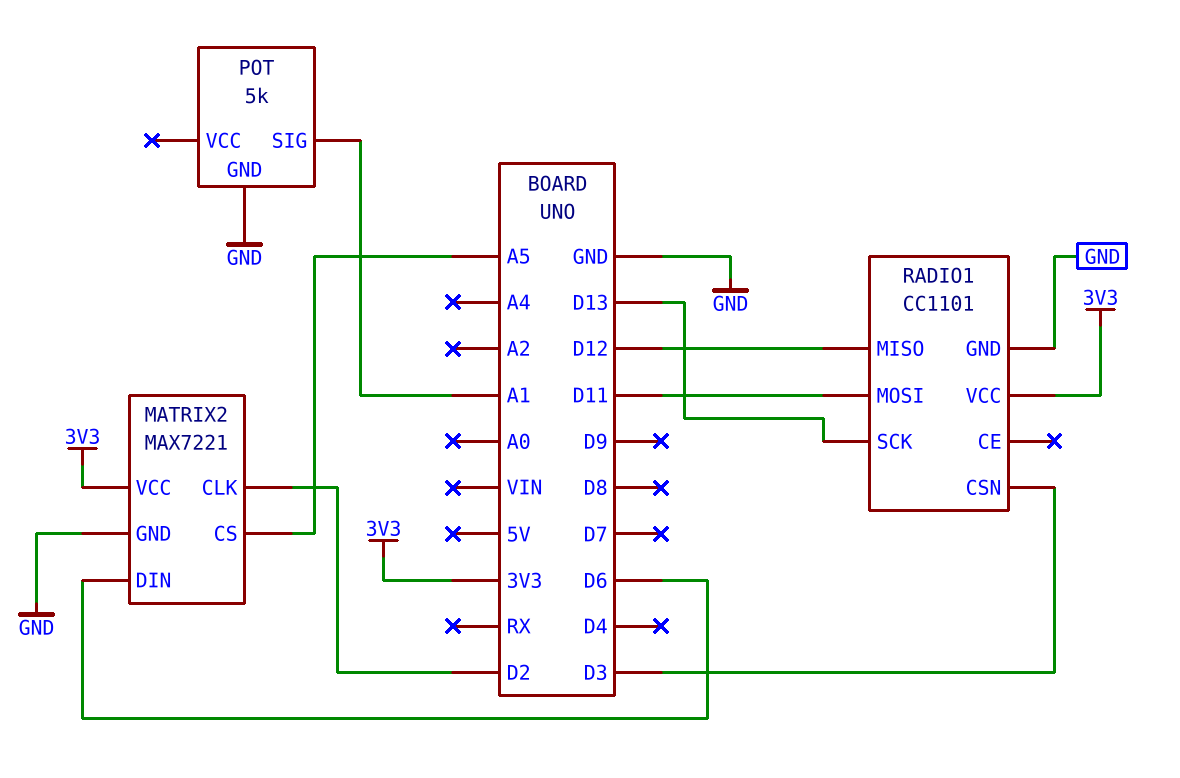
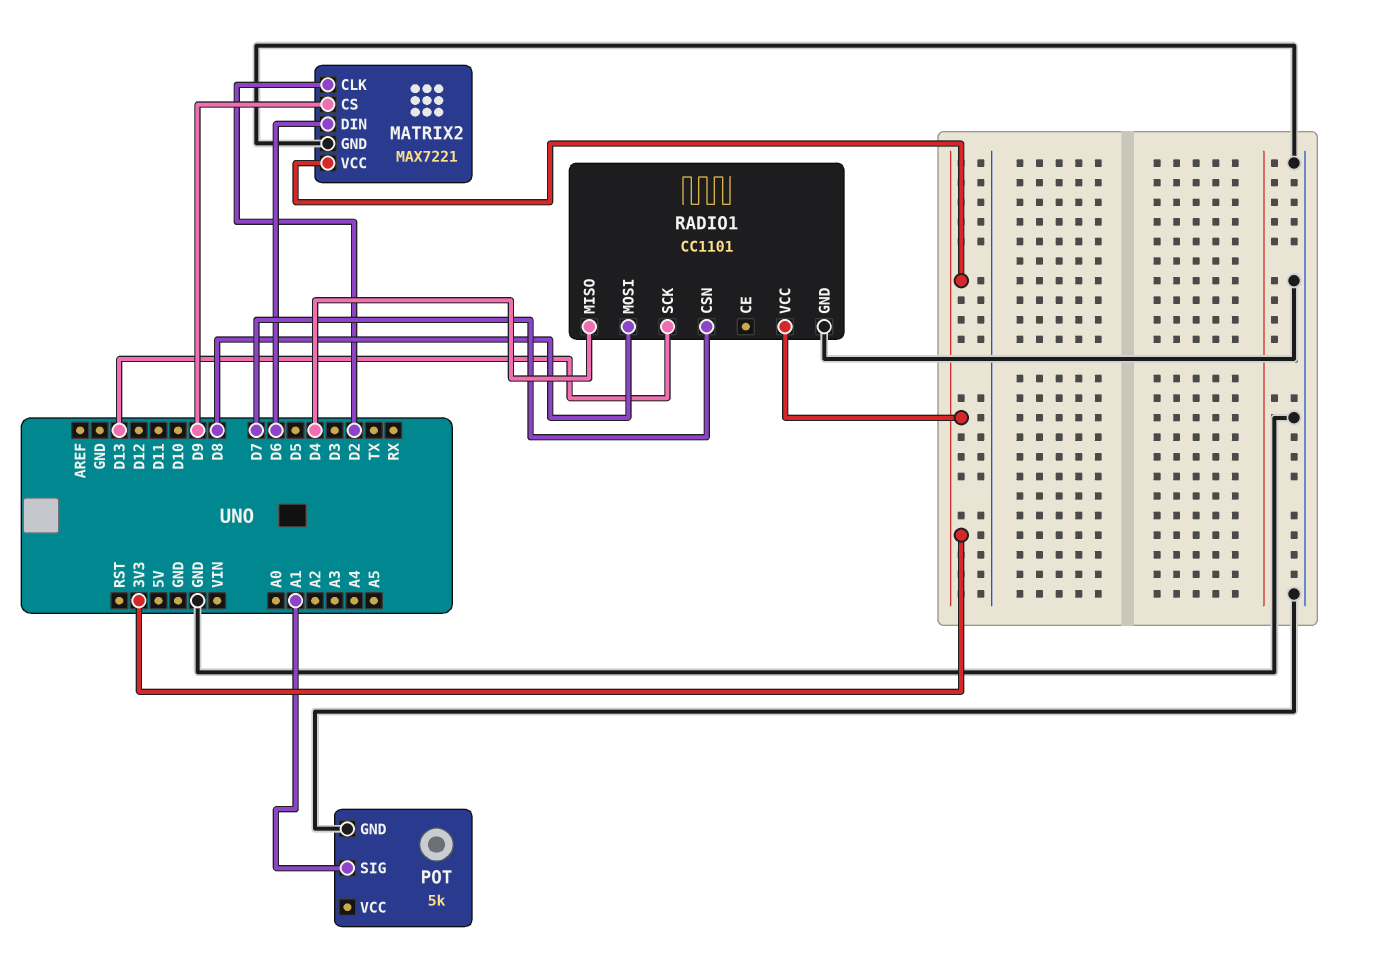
MATRIX2 pin CS: A5 -> D9
RADIO1 pin CSN: D3 -> D7
RADIO1 pin MISO: D12 -> D4
RADIO1 pin MOSI: D11 -> D8

